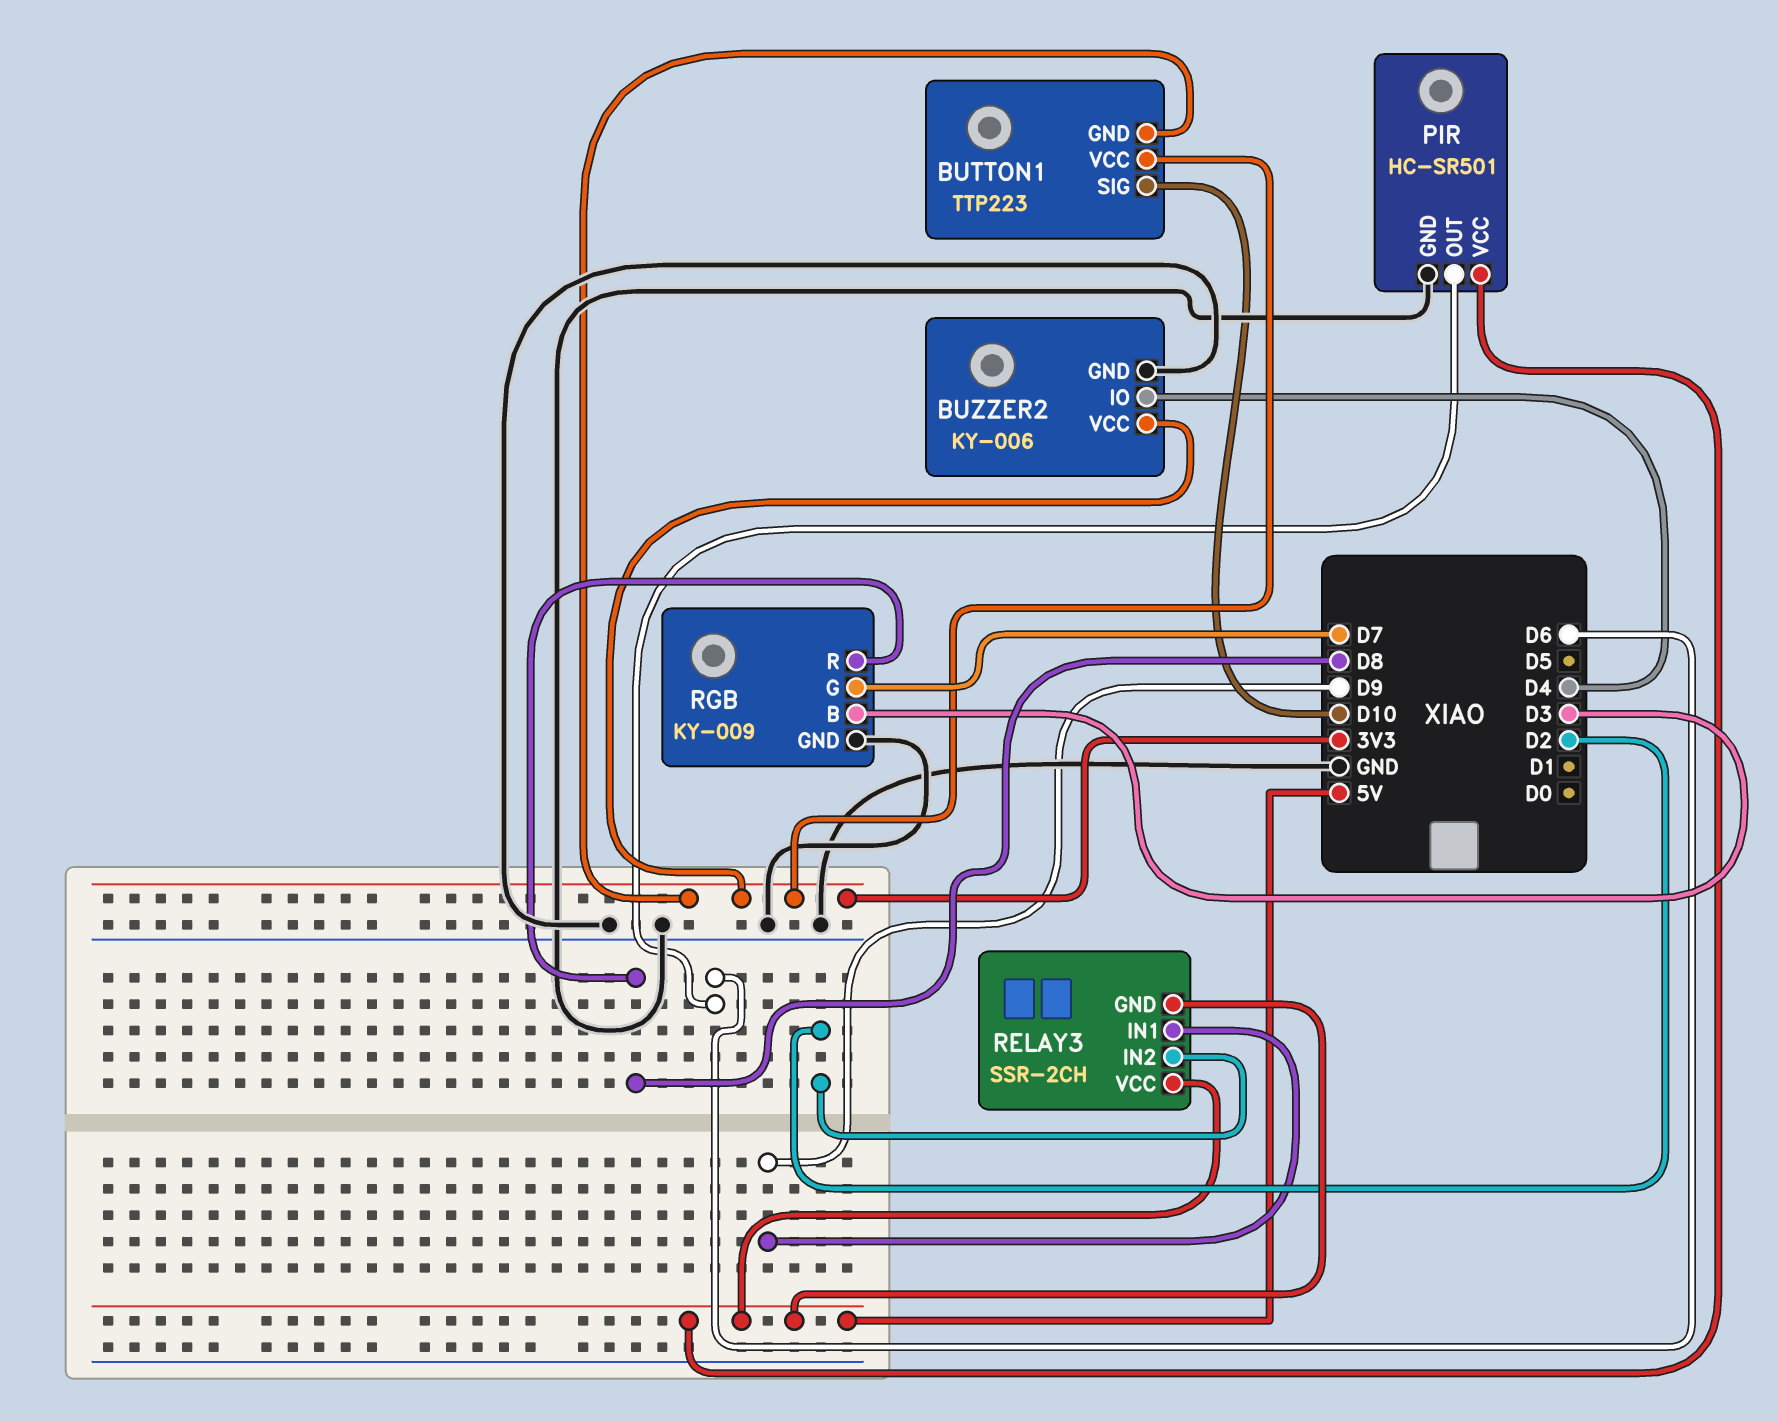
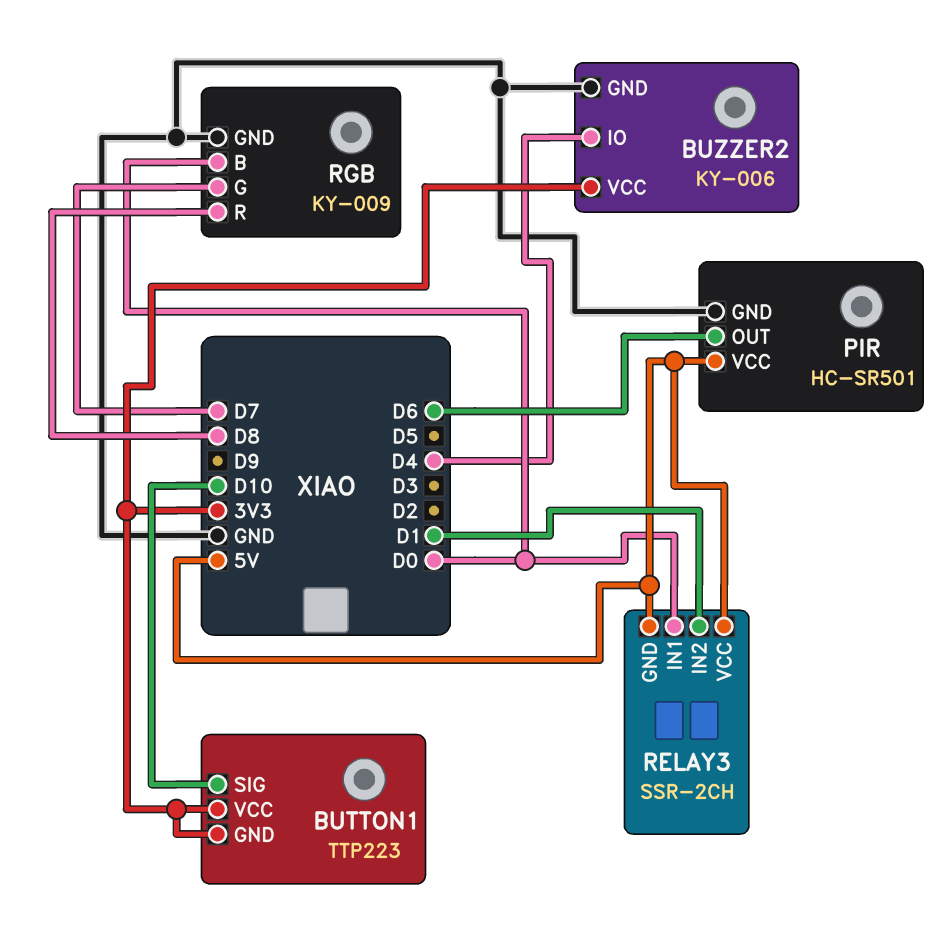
RELAY3 pin IN1: D9 -> D0
RELAY3 pin IN2: D2 -> D1
RGB pin B: D3 -> D0

